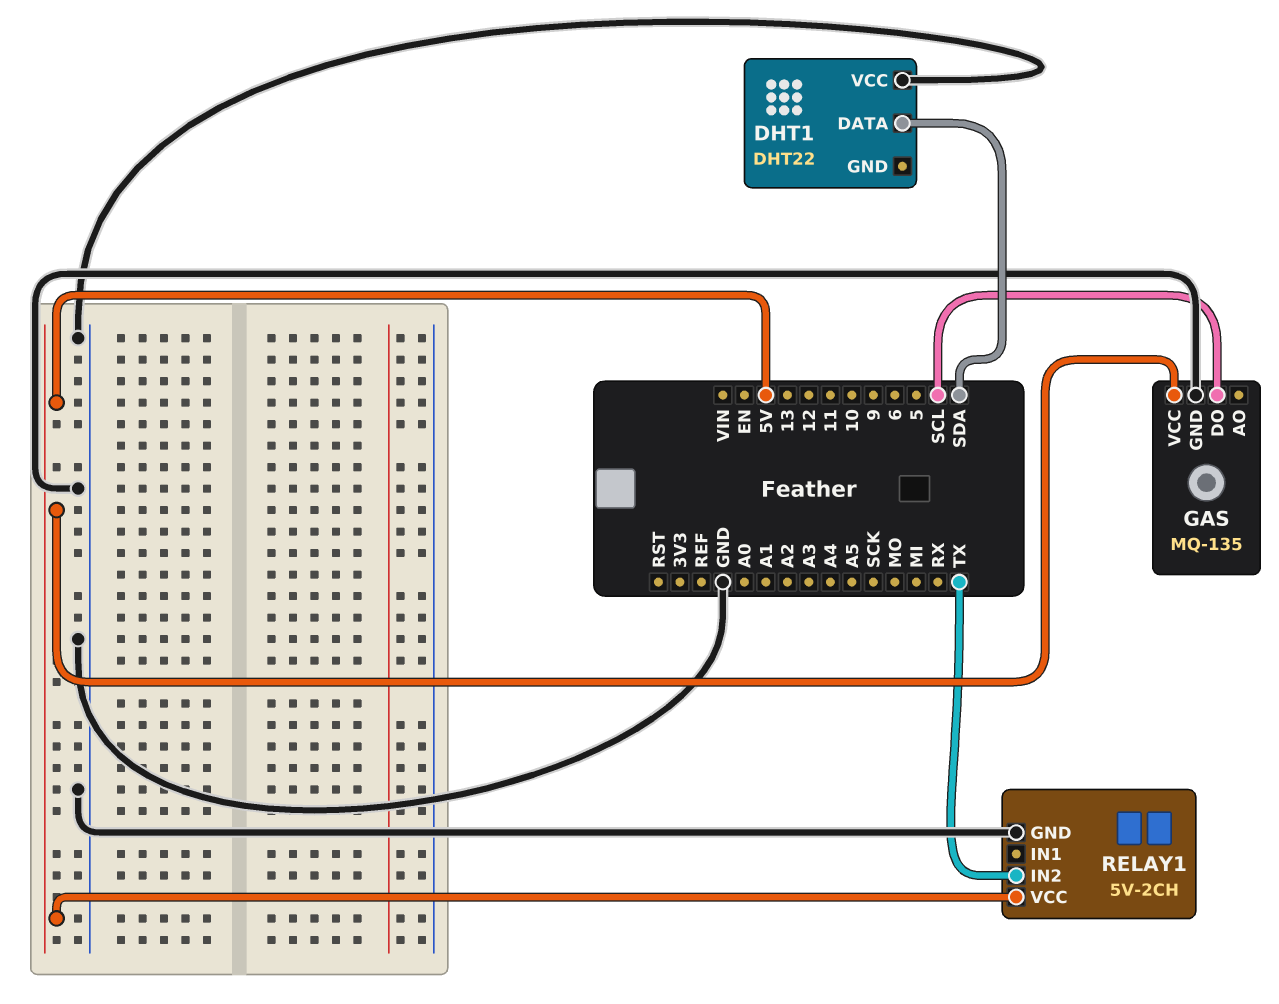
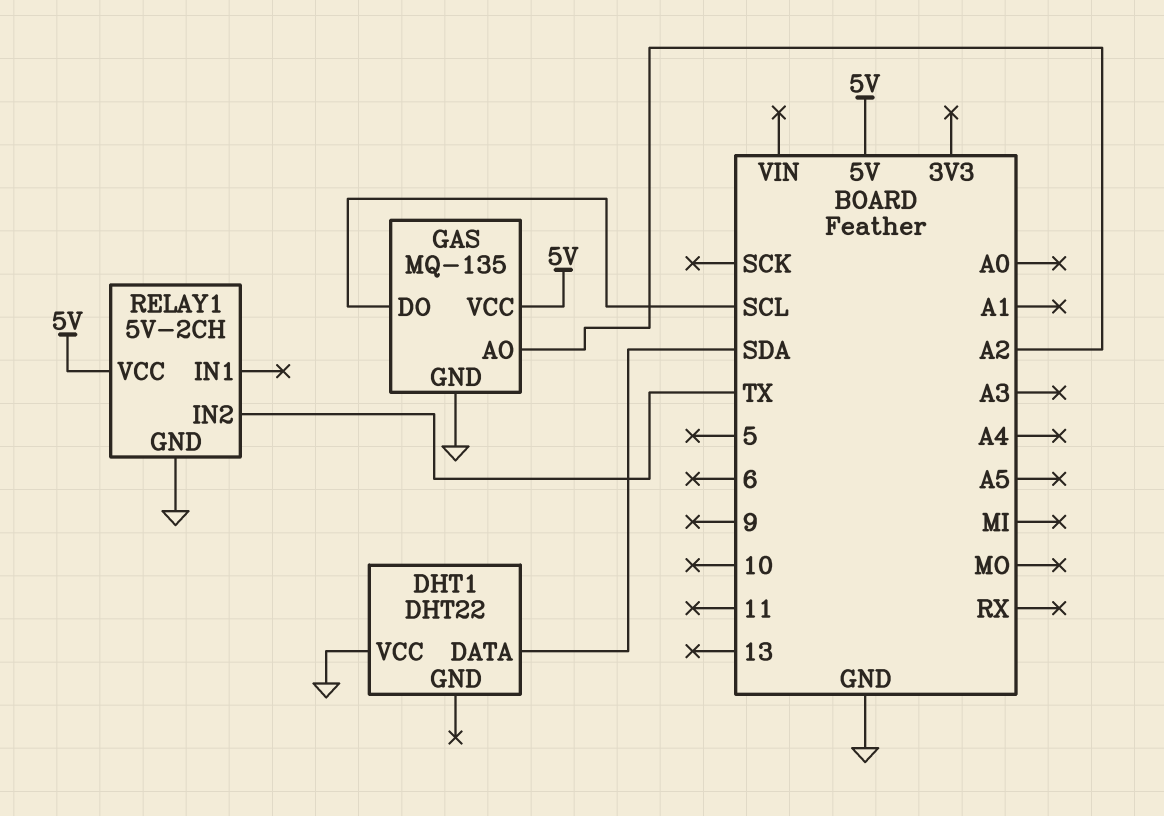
GAS pin AO: none -> A2

